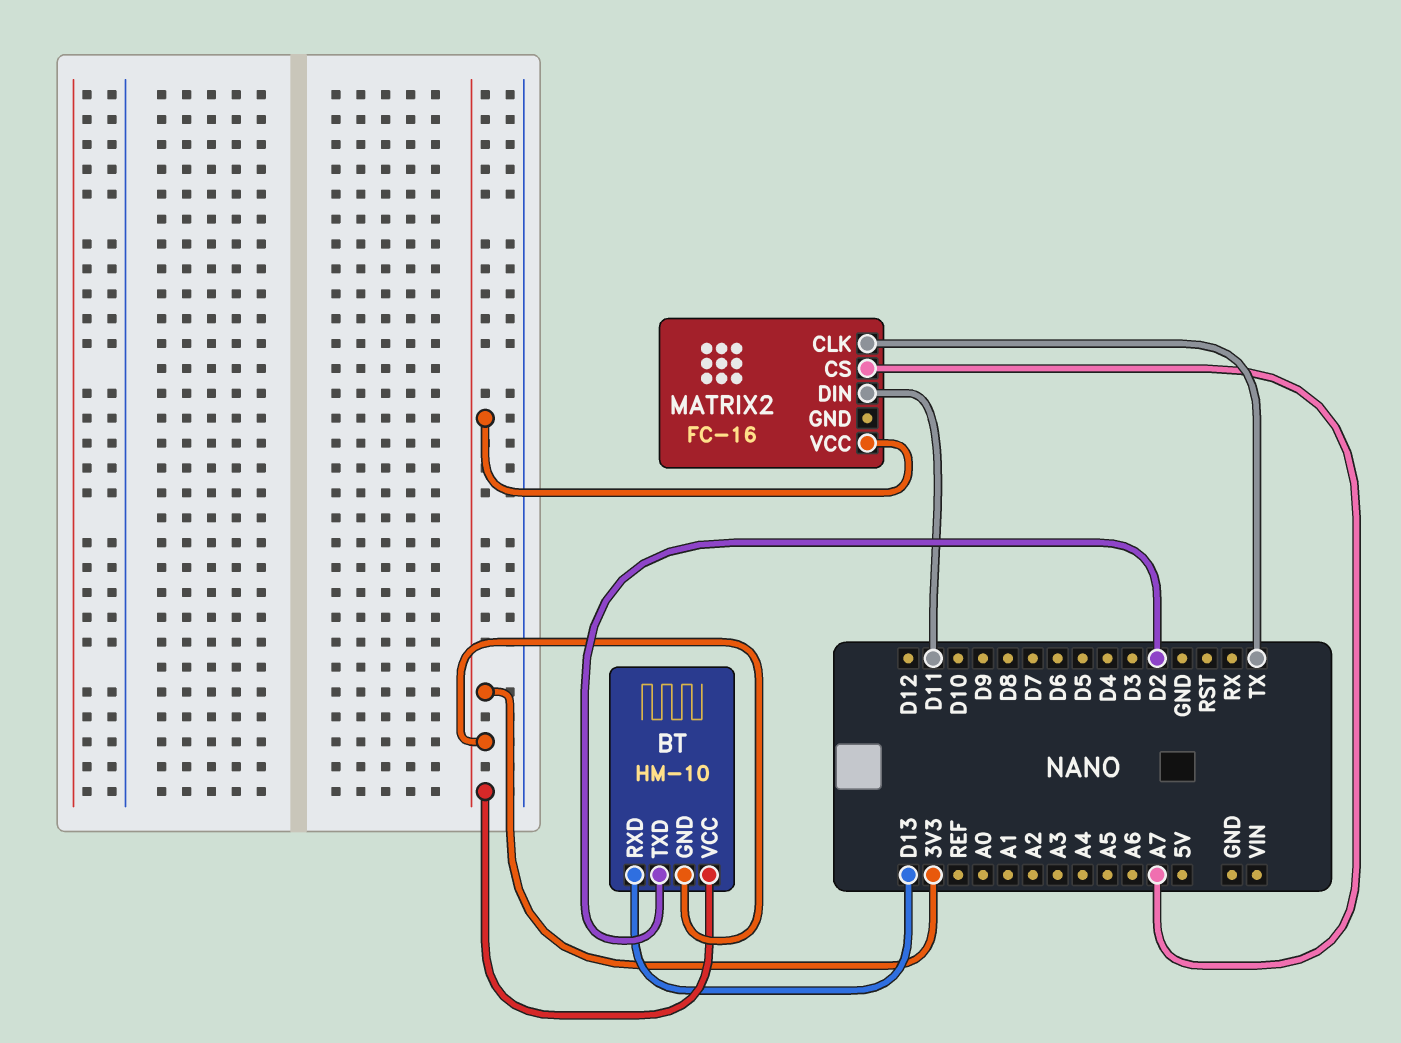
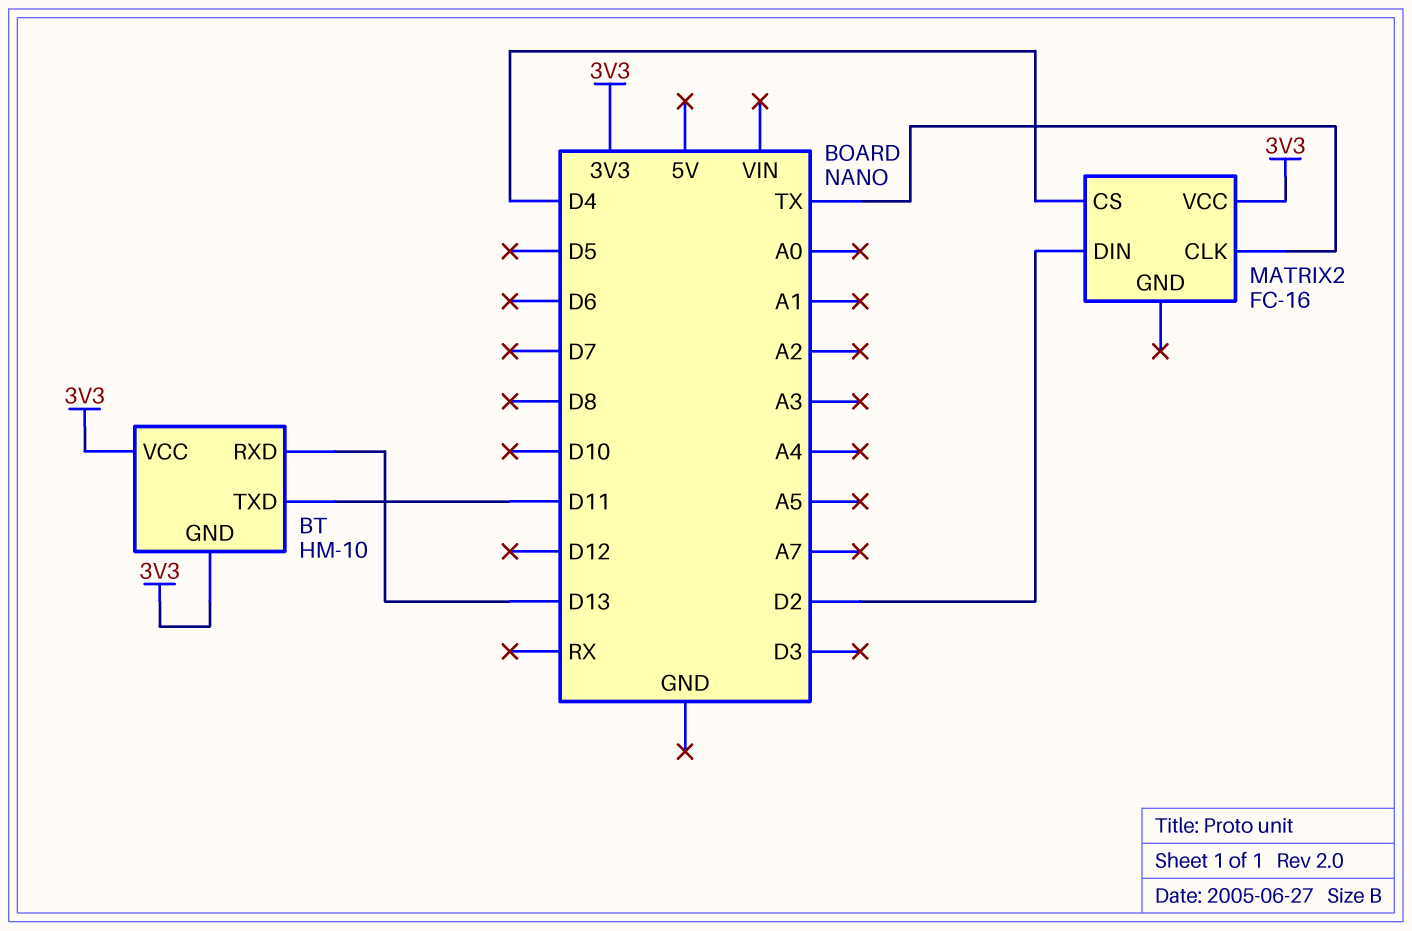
BT pin TXD: D2 -> D11
MATRIX2 pin CS: A7 -> D4
MATRIX2 pin DIN: D11 -> D2

